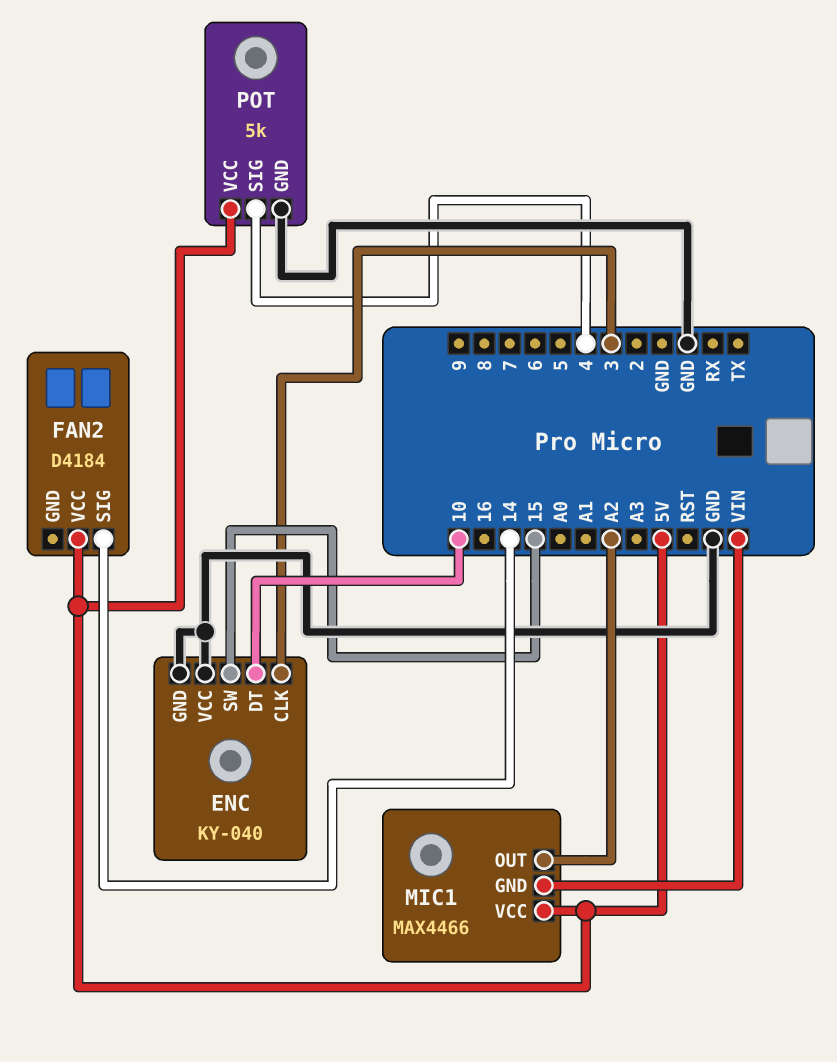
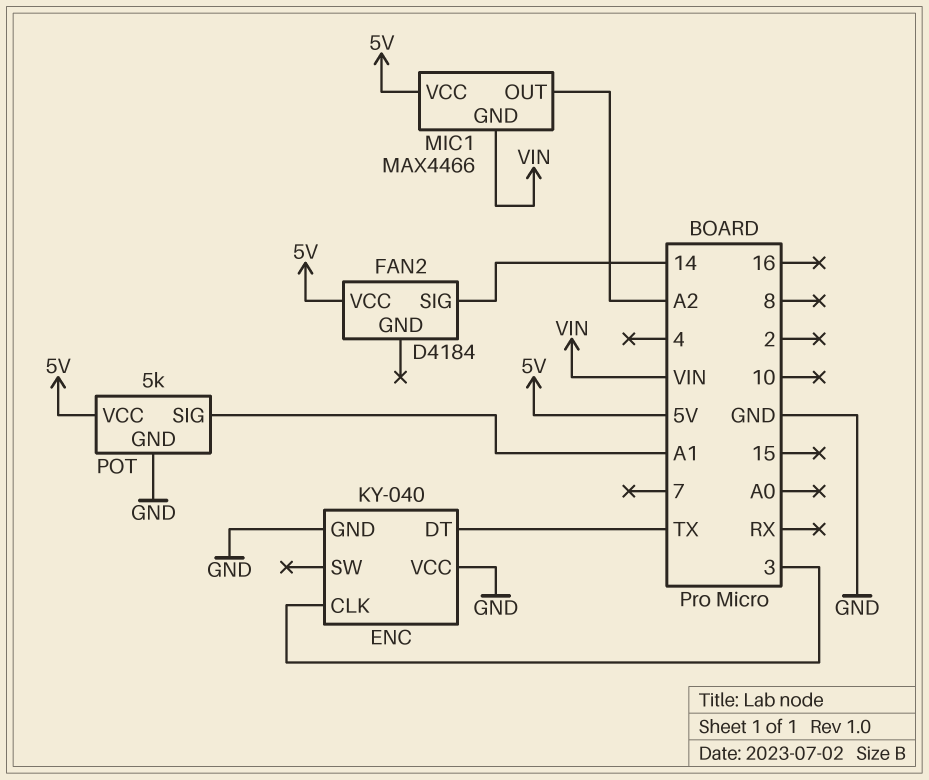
ENC pin DT: 10 -> TX
ENC pin SW: 15 -> none
POT pin SIG: 4 -> A1

